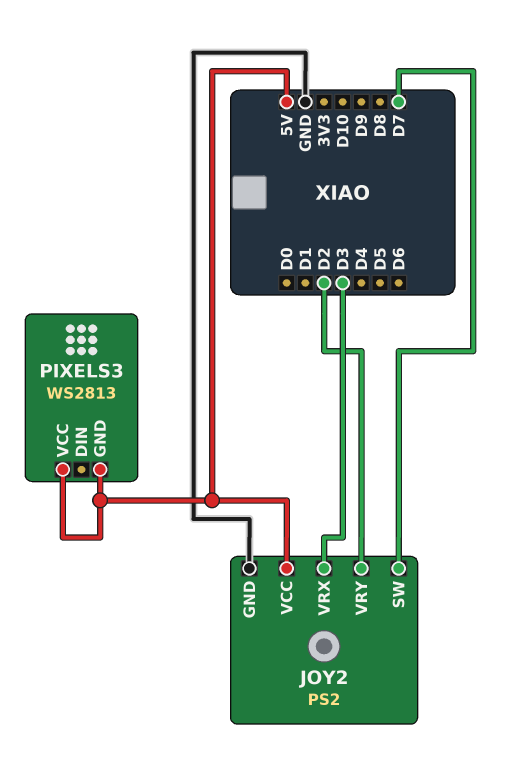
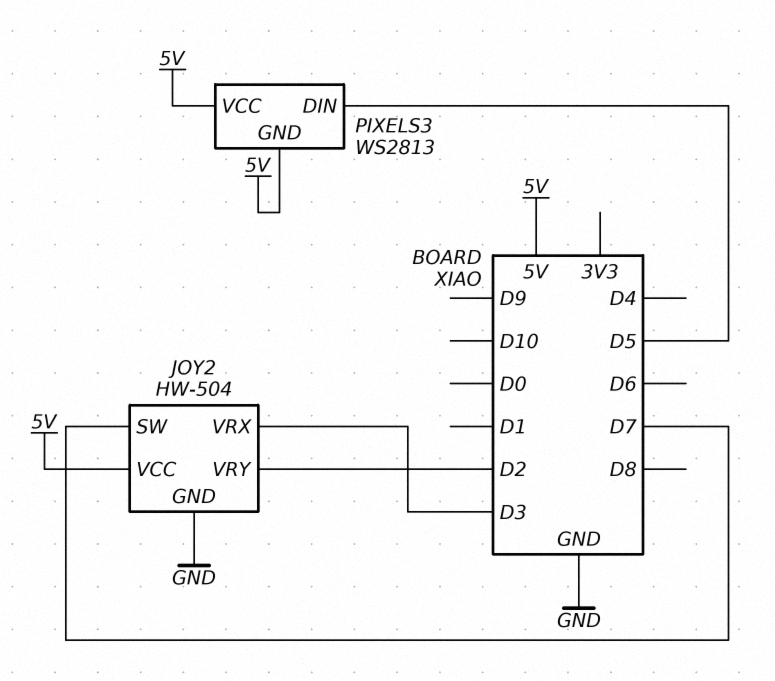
JOY2: PS2 -> HW-504
PIXELS3 pin DIN: none -> D5

